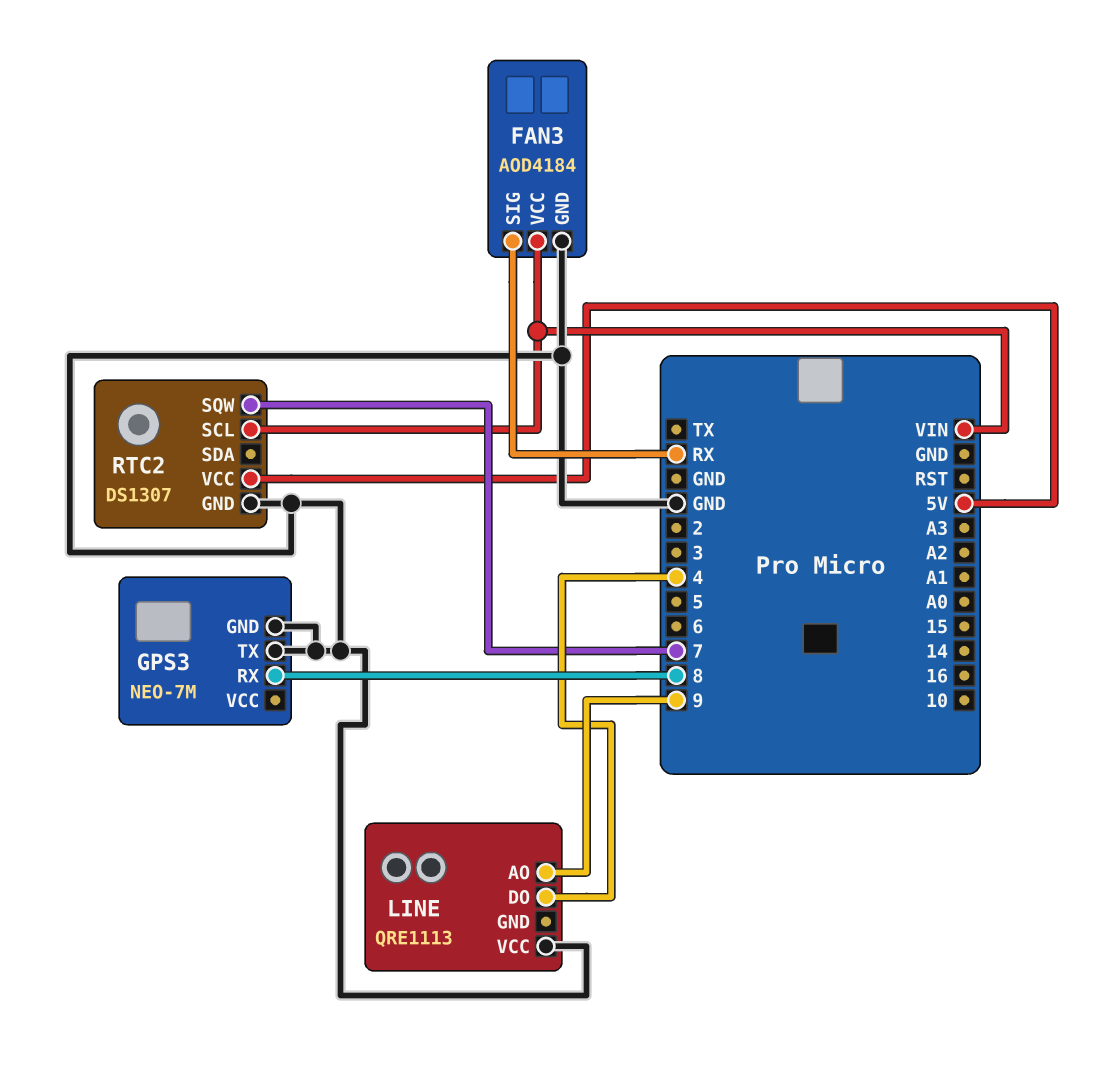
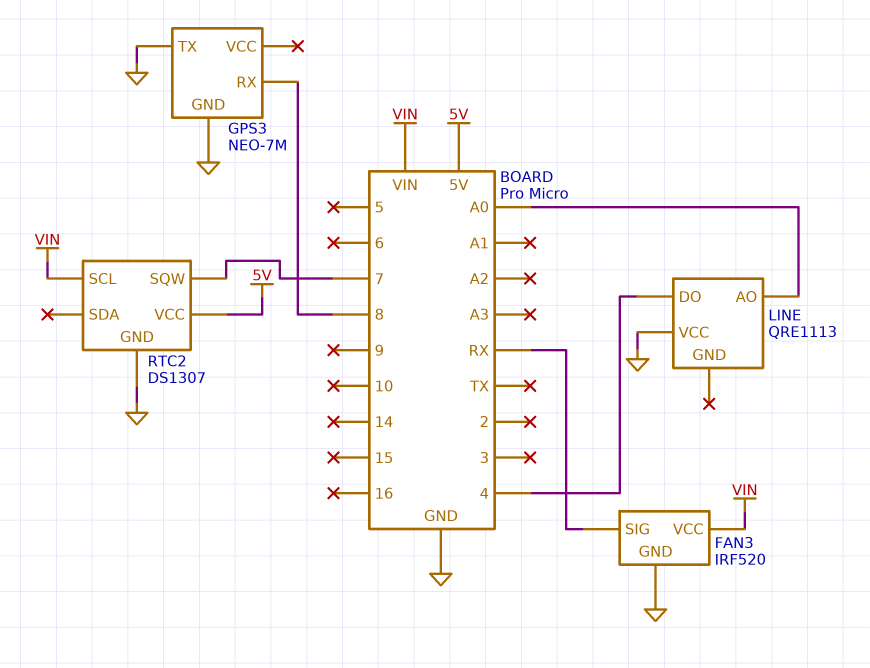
FAN3: AOD4184 -> IRF520
LINE pin AO: 9 -> A0

